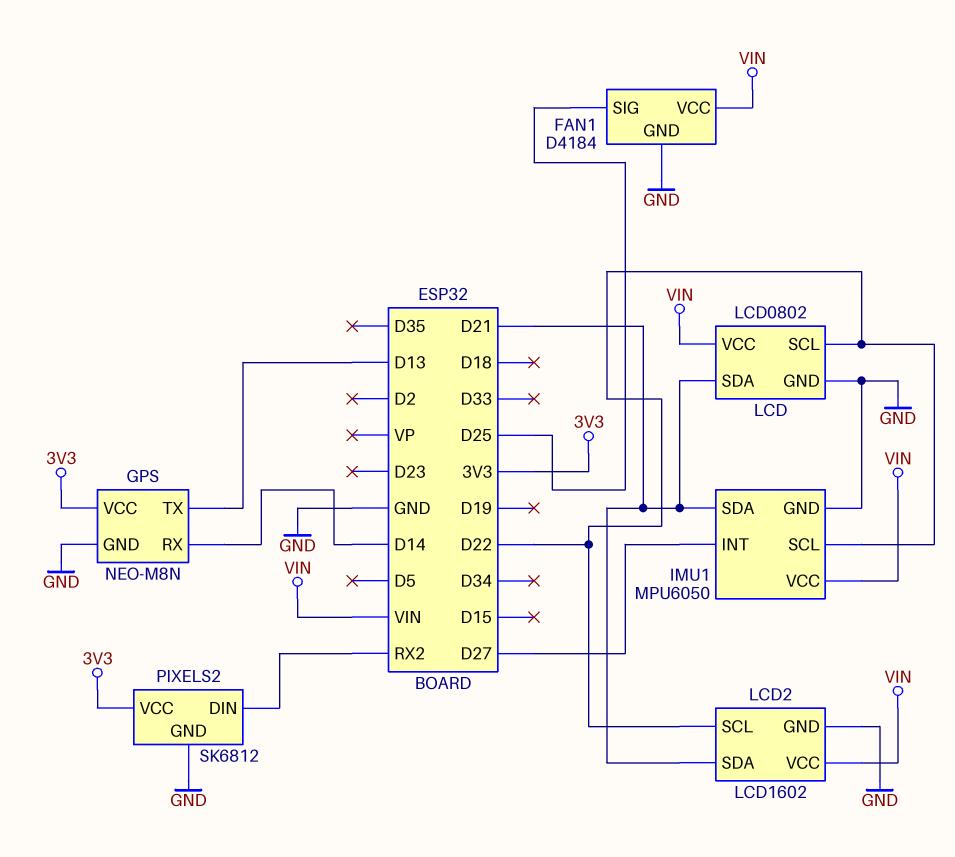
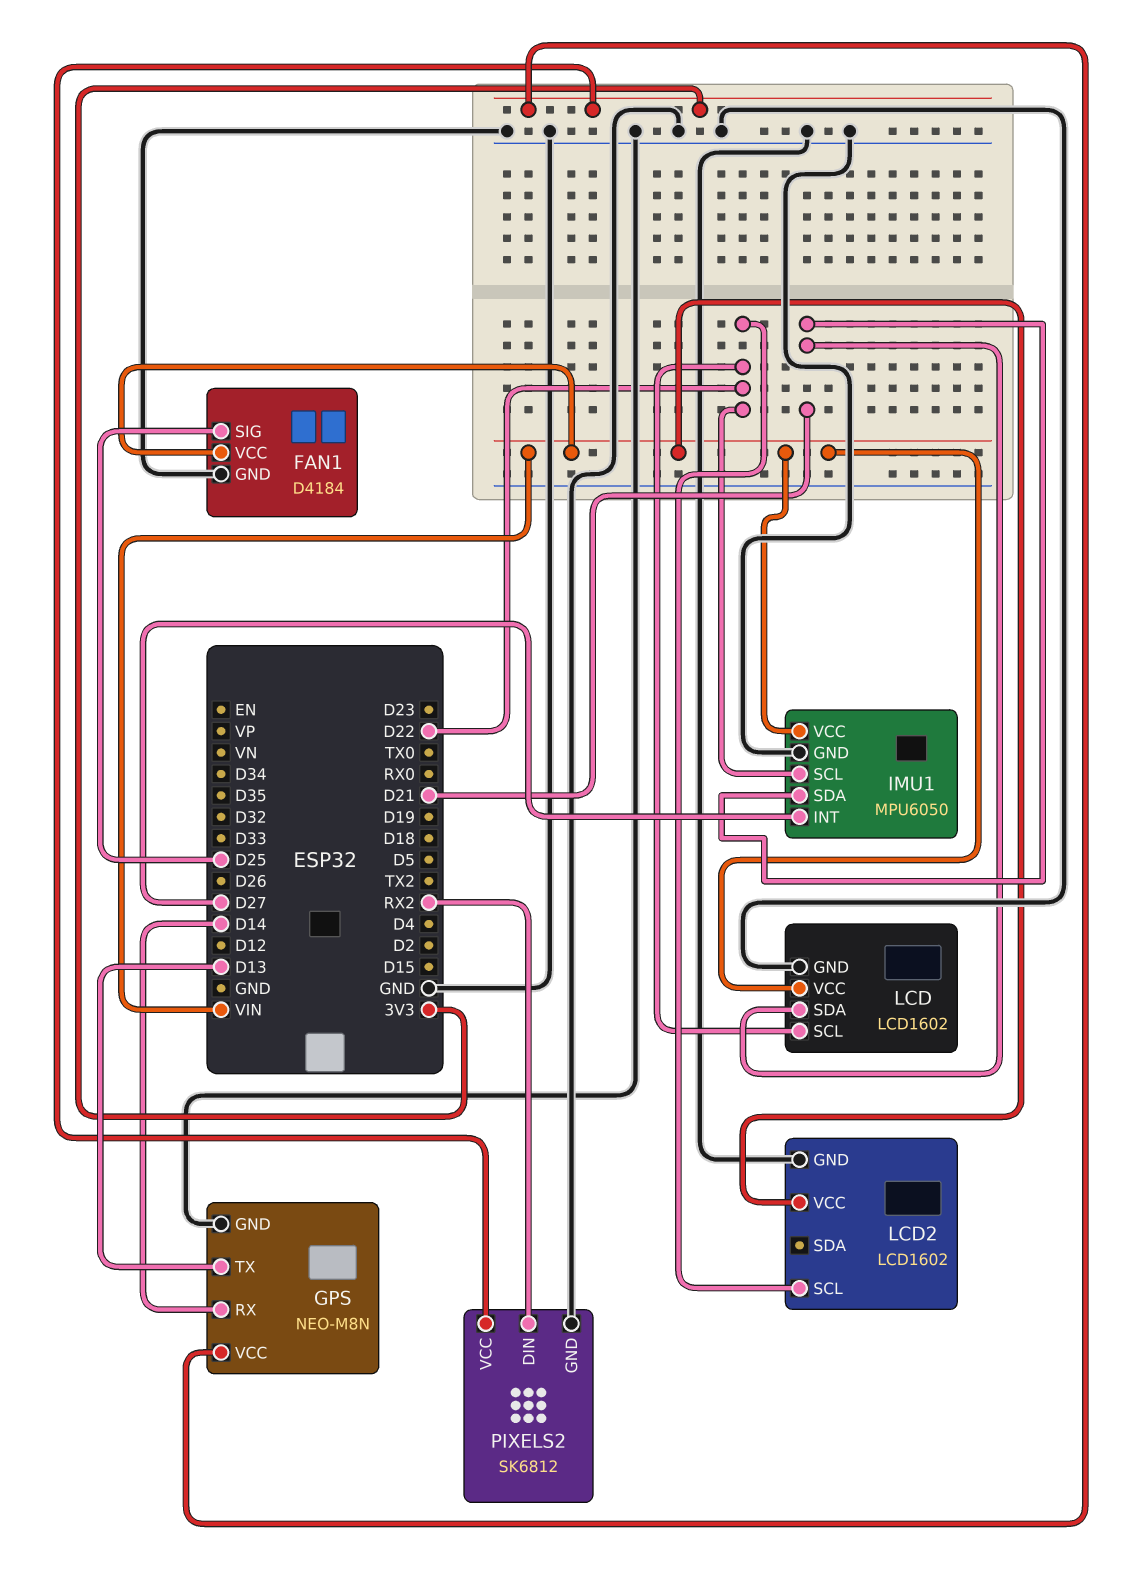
LCD: LCD0802 -> LCD1602
LCD2 pin SDA: D21 -> none

